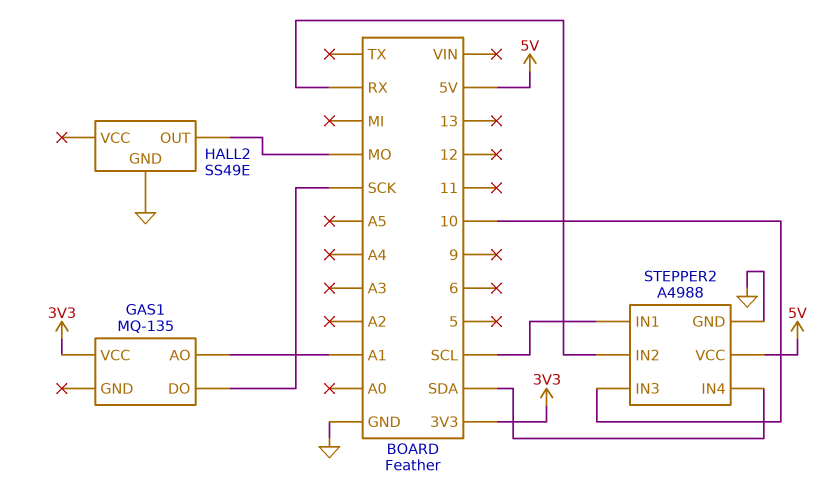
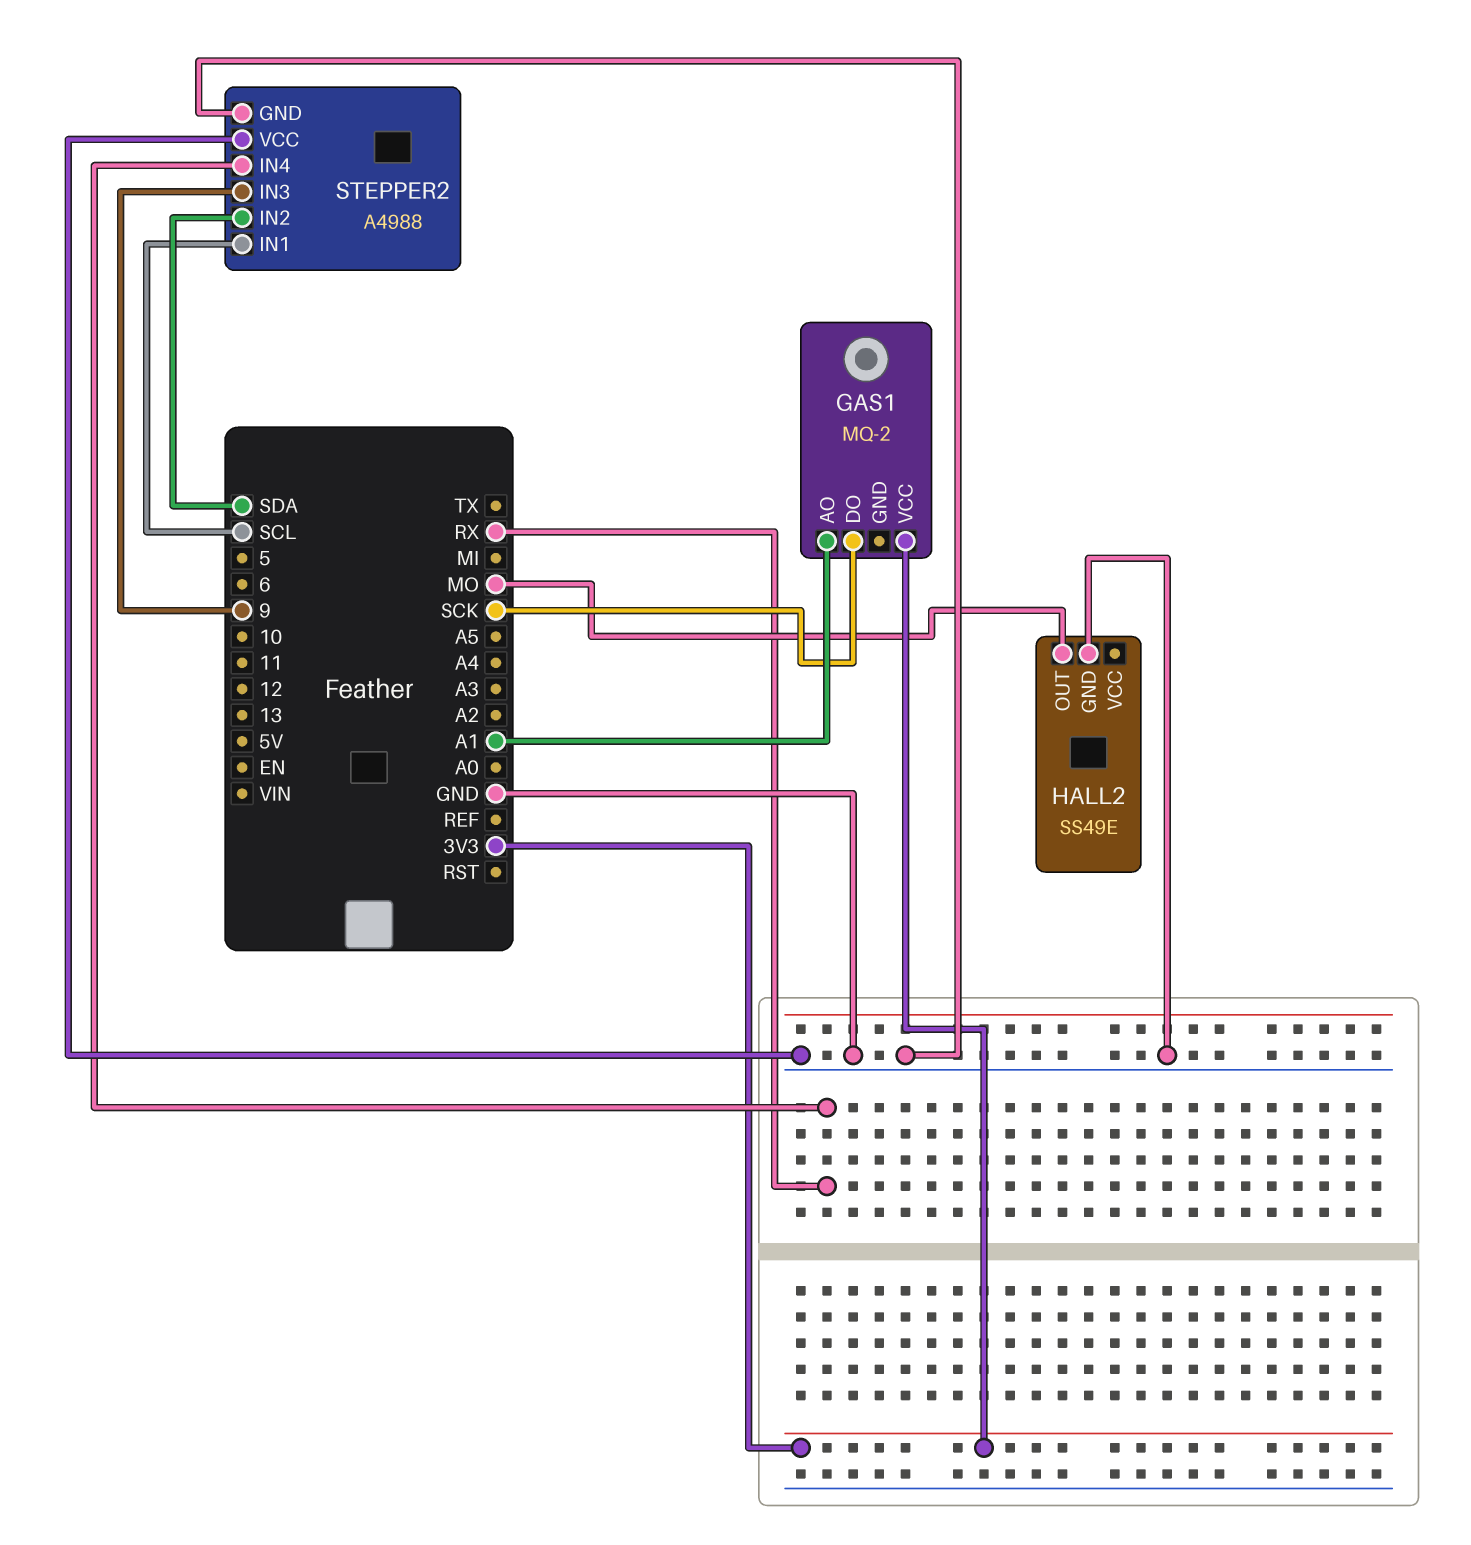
GAS1: MQ-135 -> MQ-2
STEPPER2 pin IN2: RX -> SDA
STEPPER2 pin IN3: 10 -> 9
STEPPER2 pin IN4: SDA -> RX
STEPPER2 pin VCC: 5V -> GND

